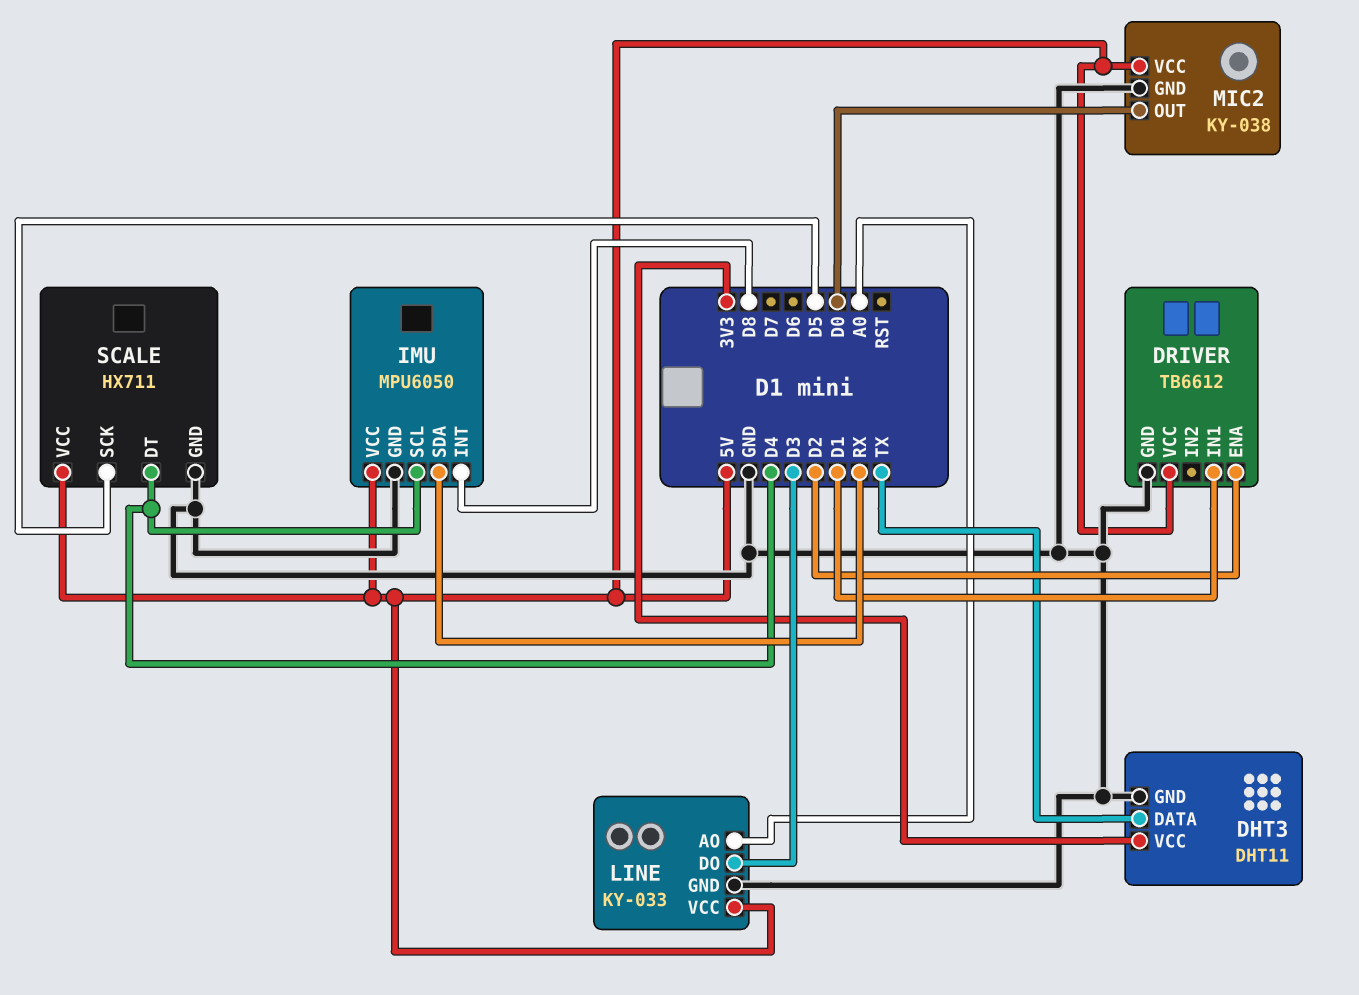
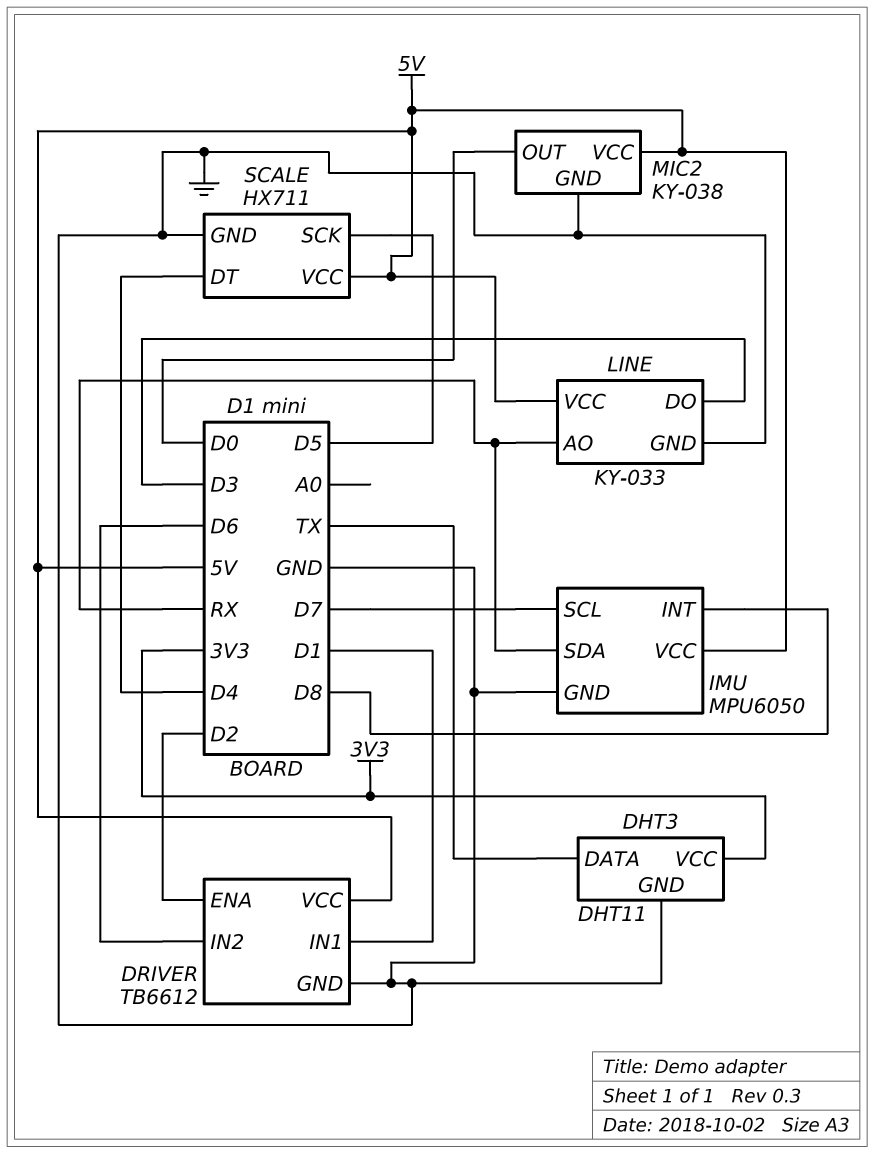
DRIVER pin IN2: none -> D6
IMU pin SCL: D4 -> D7
LINE pin AO: A0 -> RX

